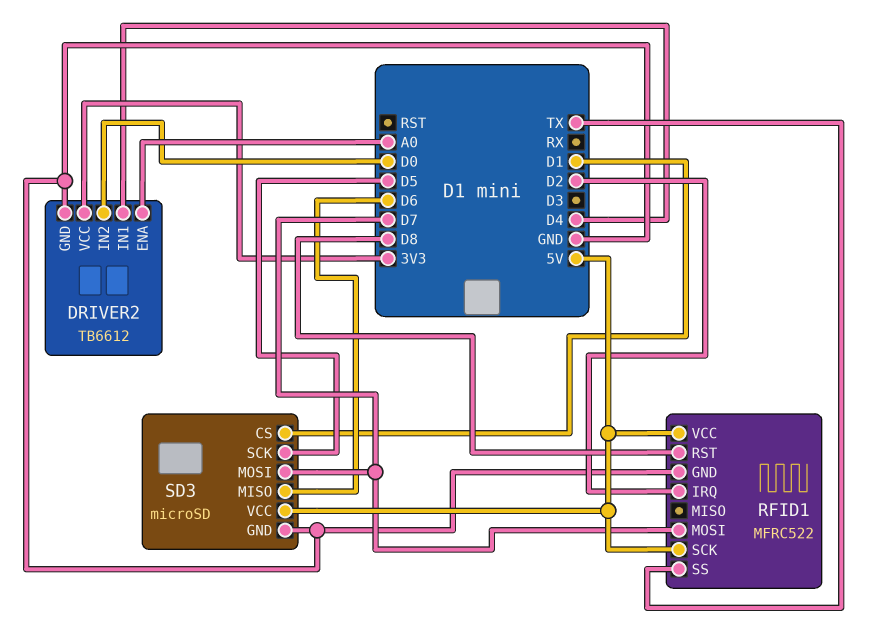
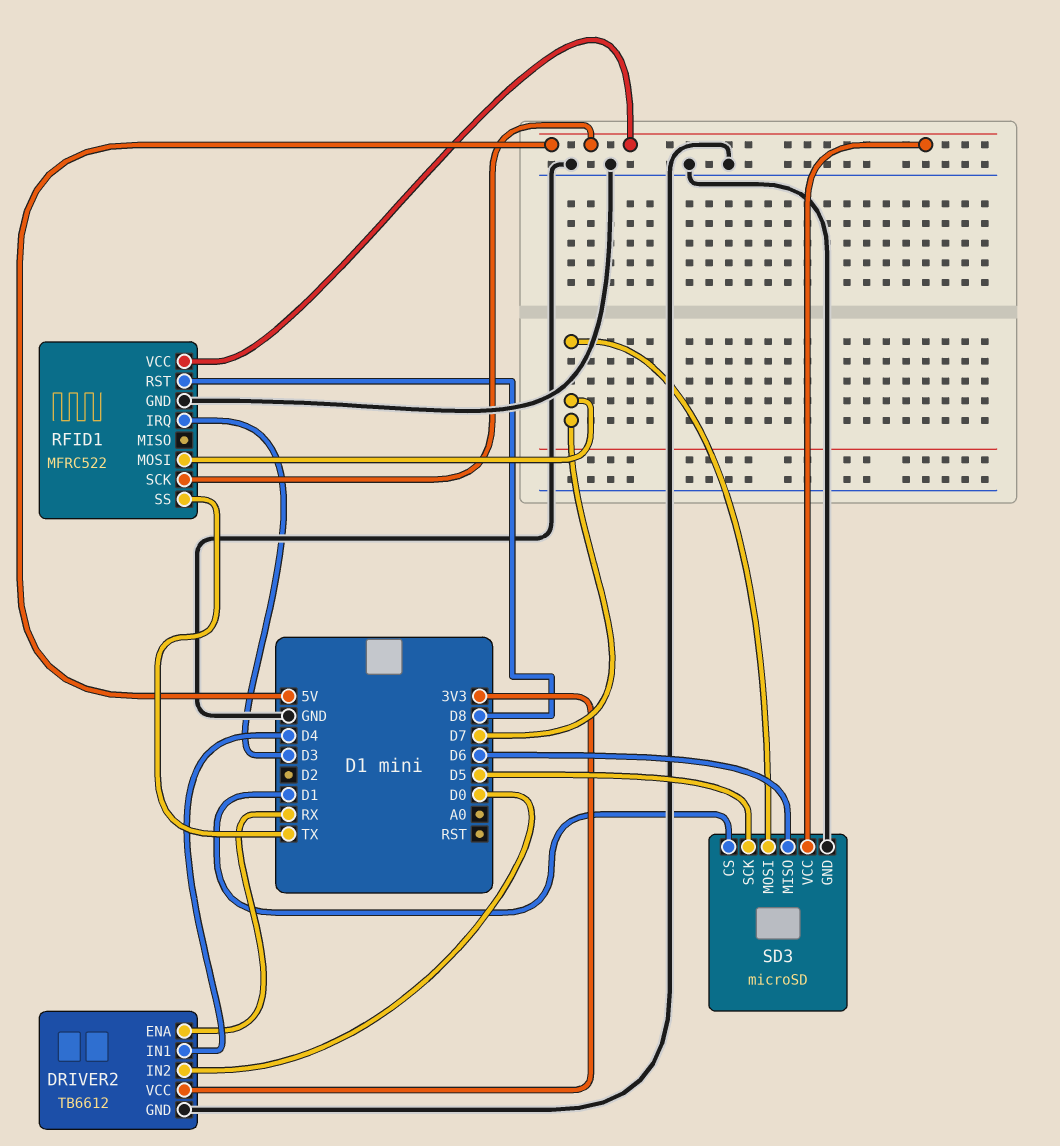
DRIVER2 pin ENA: A0 -> RX
RFID1 pin IRQ: D2 -> D3

